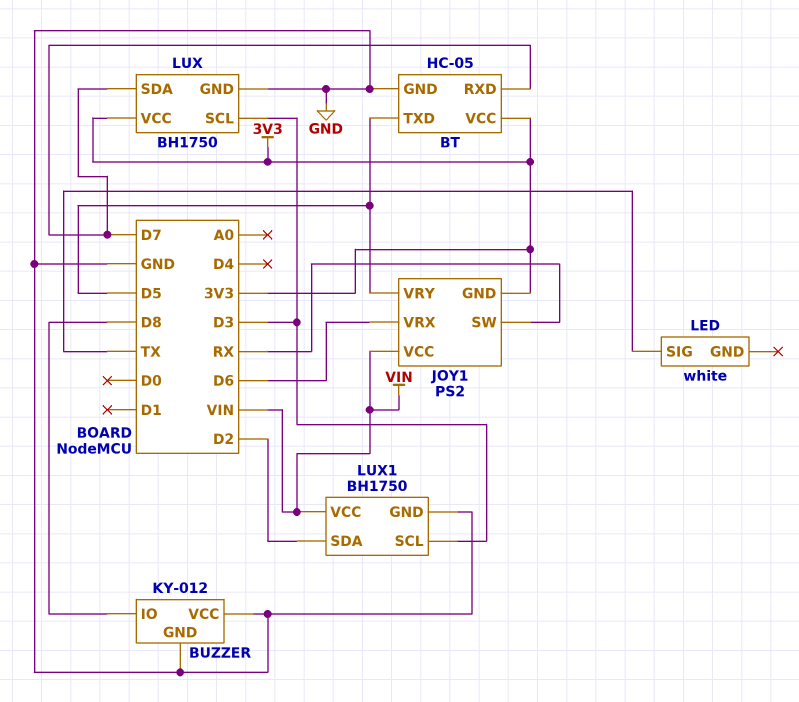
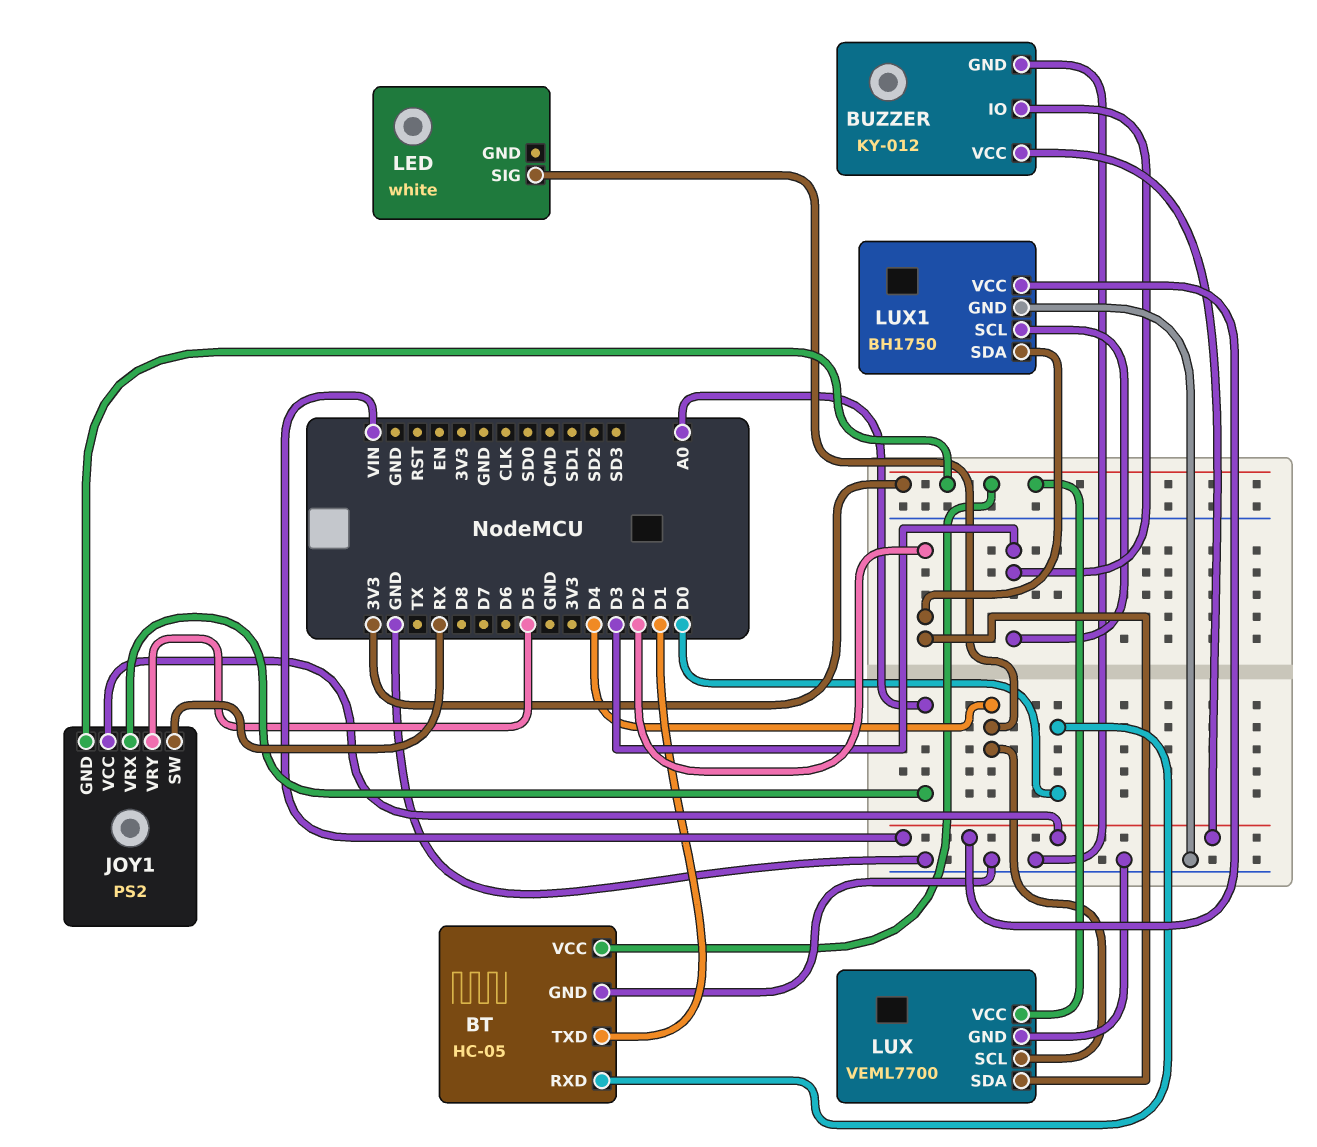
BT pin RXD: D7 -> D0
BT pin TXD: D5 -> D1
BUZZER pin IO: D8 -> D3
BUZZER pin VCC: GND -> VIN
JOY1 pin VRX: D6 -> A0
LED pin SIG: TX -> D4
LUX: BH1750 -> VEML7700
LUX pin SCL: D3 -> D4
LUX pin SDA: D7 -> D2

